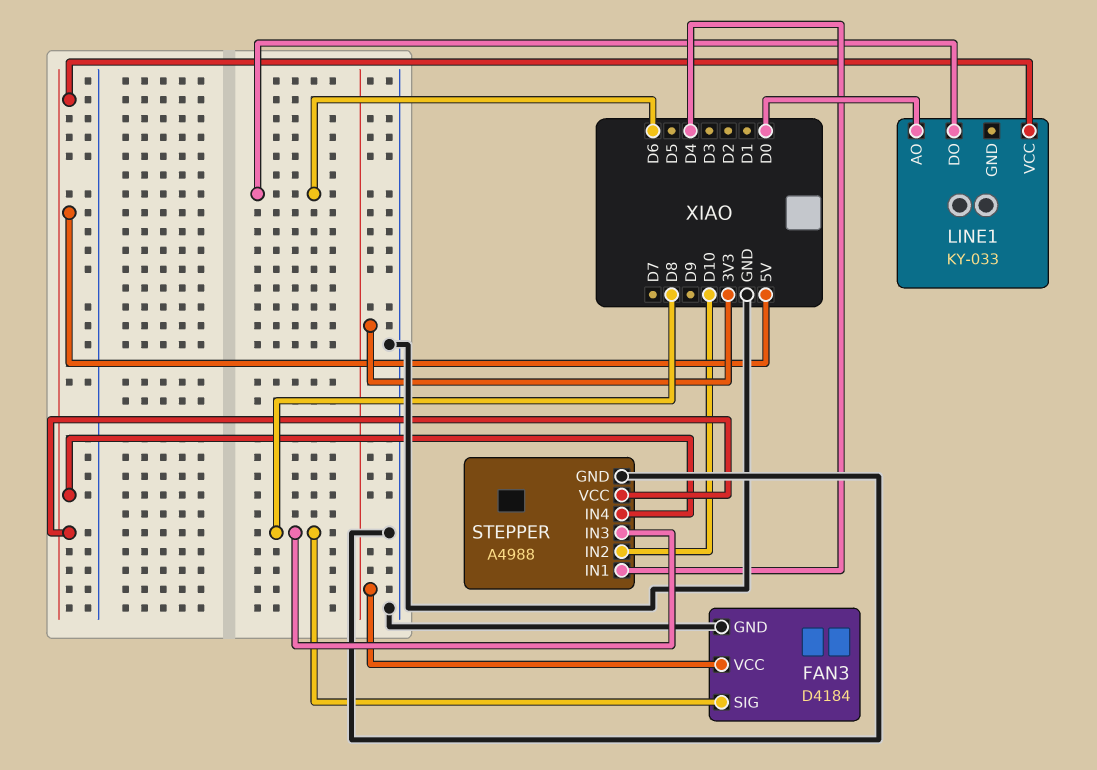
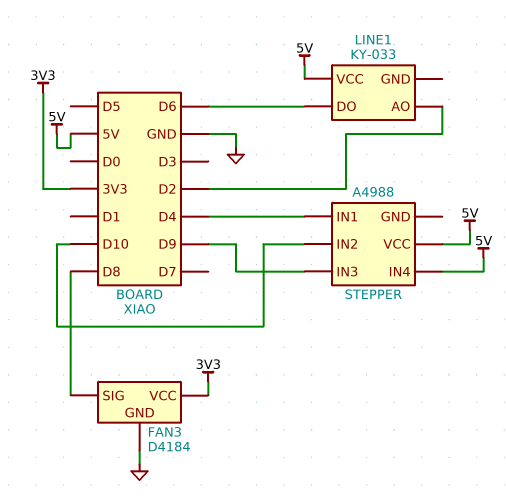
LINE1 pin AO: D0 -> D2
STEPPER pin GND: GND -> none
STEPPER pin IN3: D8 -> D9

